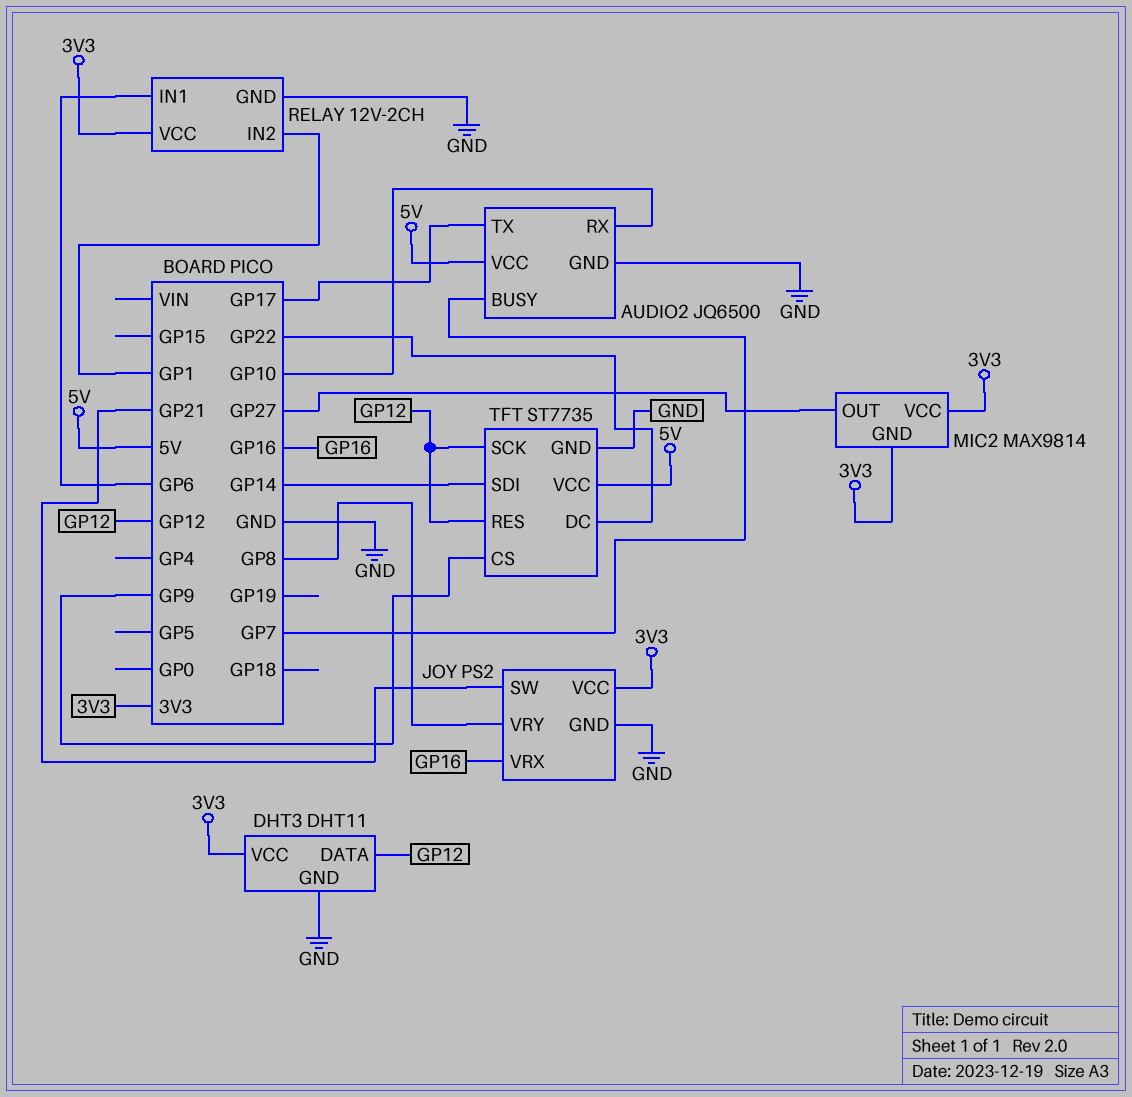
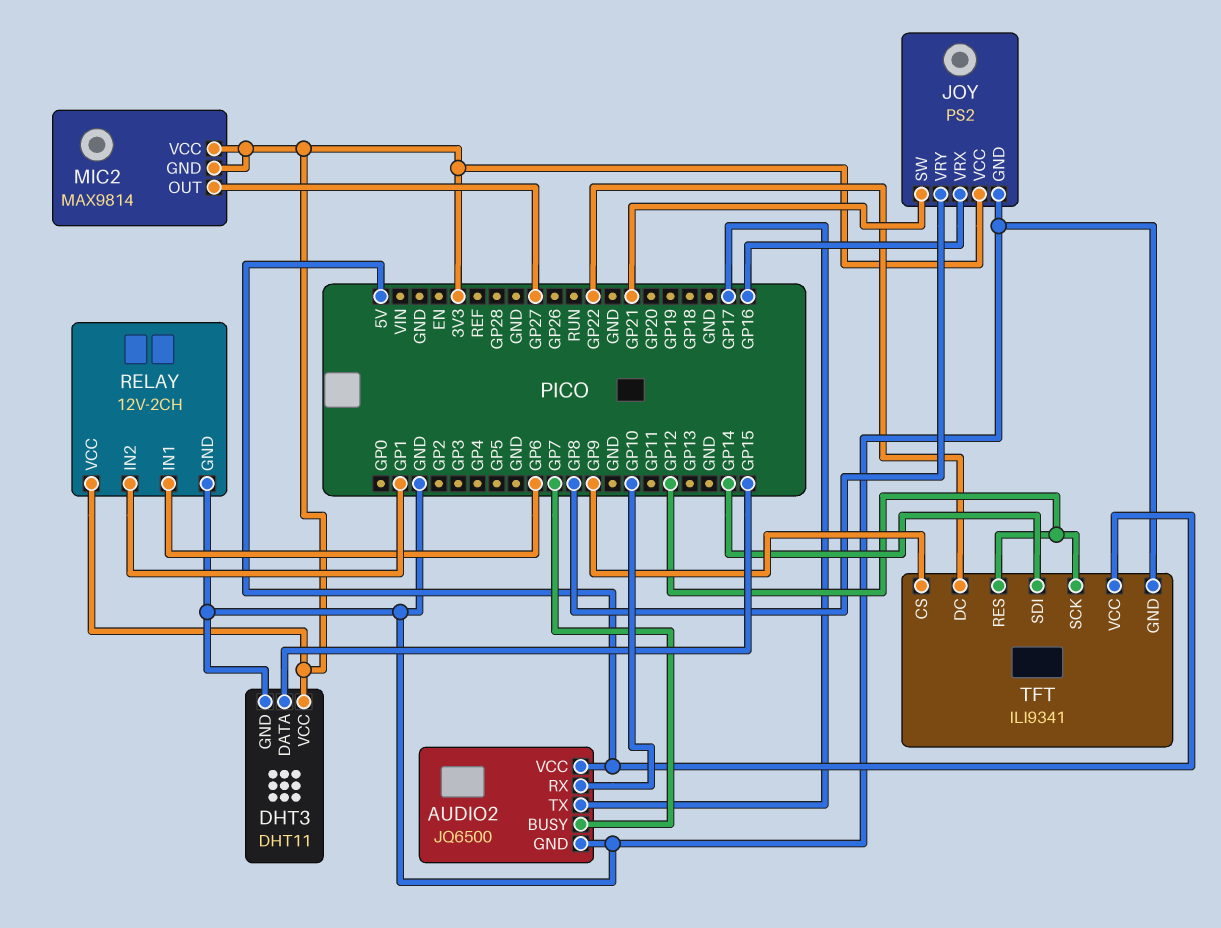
DHT3 pin DATA: GP12 -> GP15
TFT: ST7735 -> ILI9341

